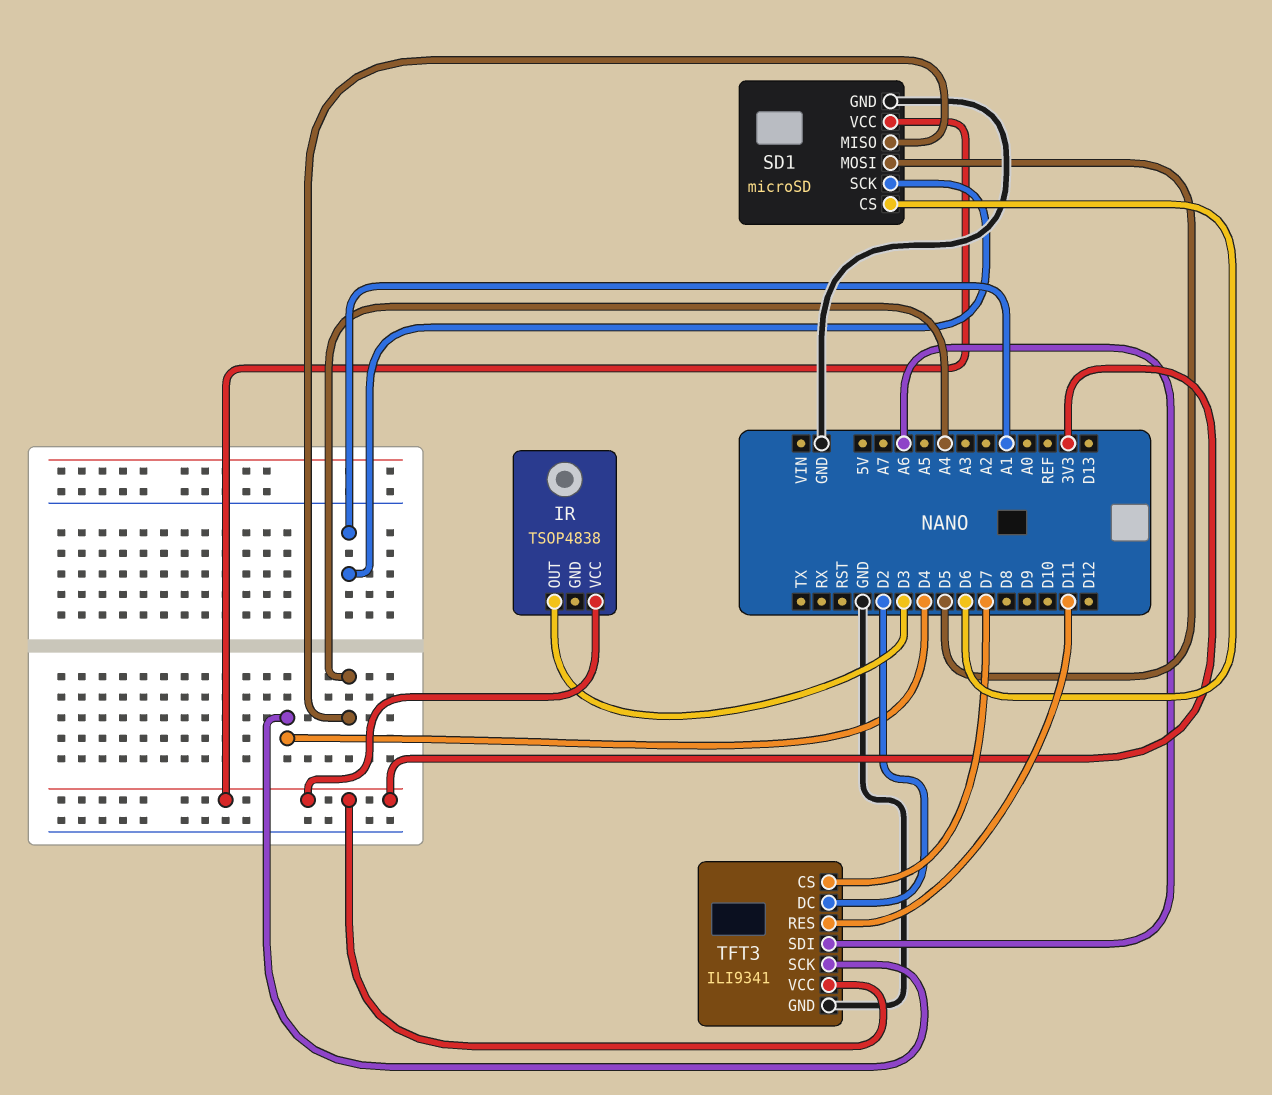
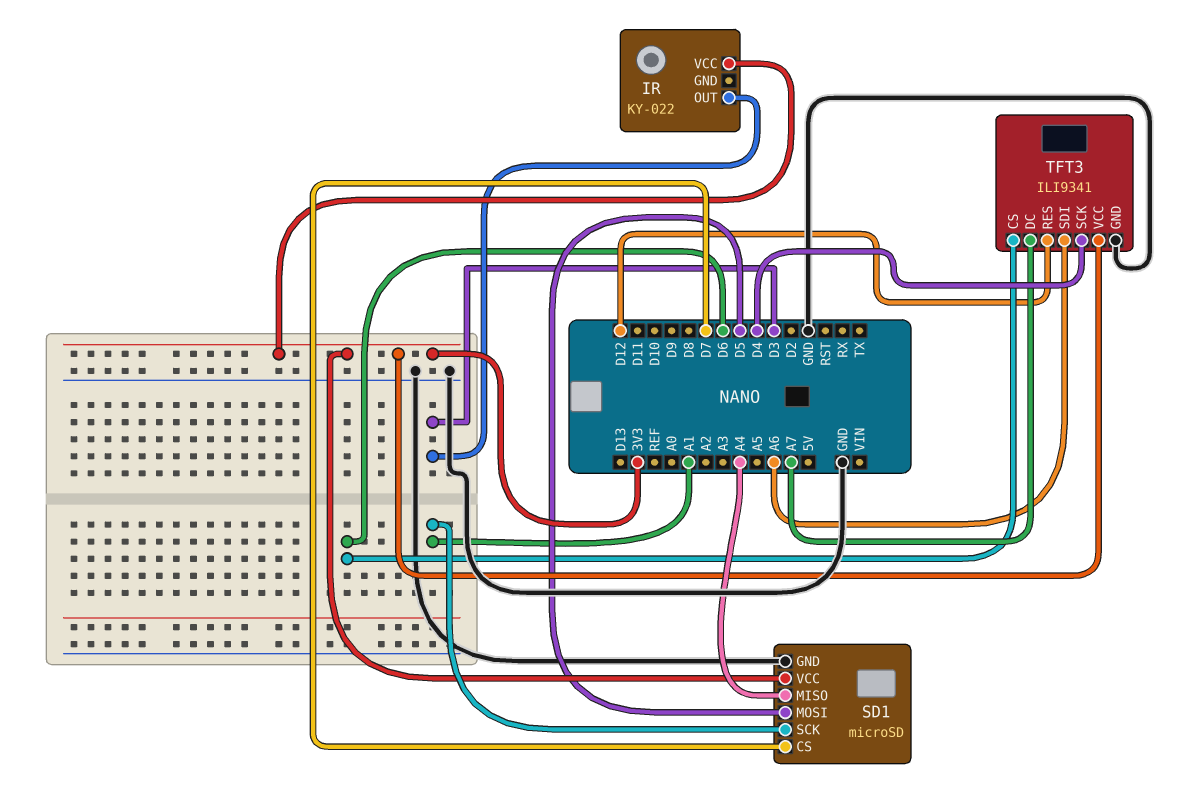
IR: TSOP4838 -> KY-022
SD1 pin CS: D6 -> D7
TFT3 pin CS: D7 -> D6
TFT3 pin DC: D2 -> A7
TFT3 pin RES: D11 -> D12

